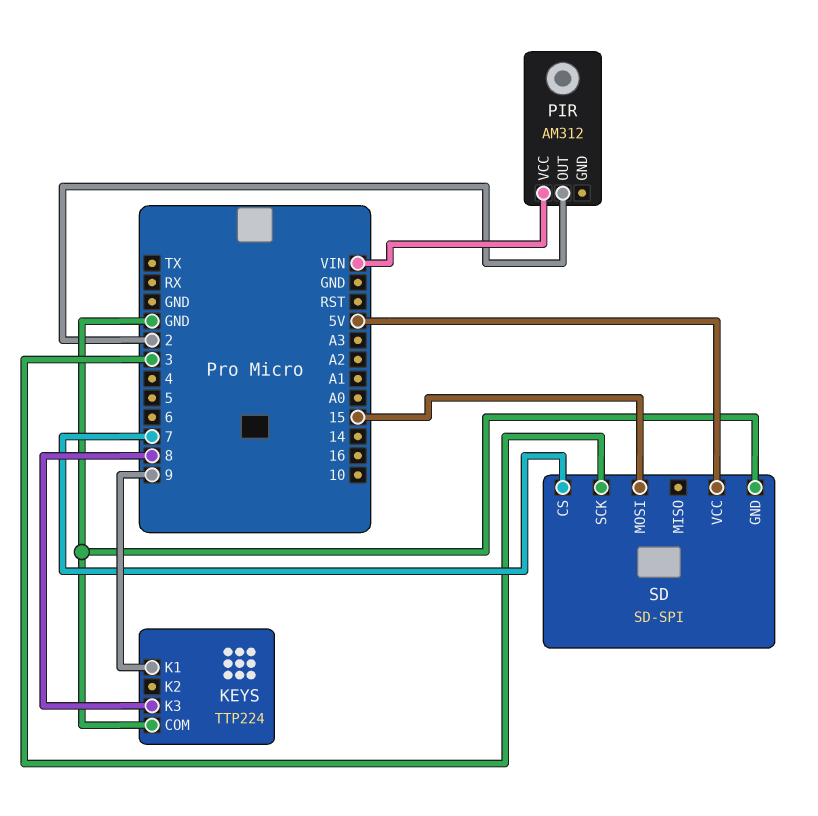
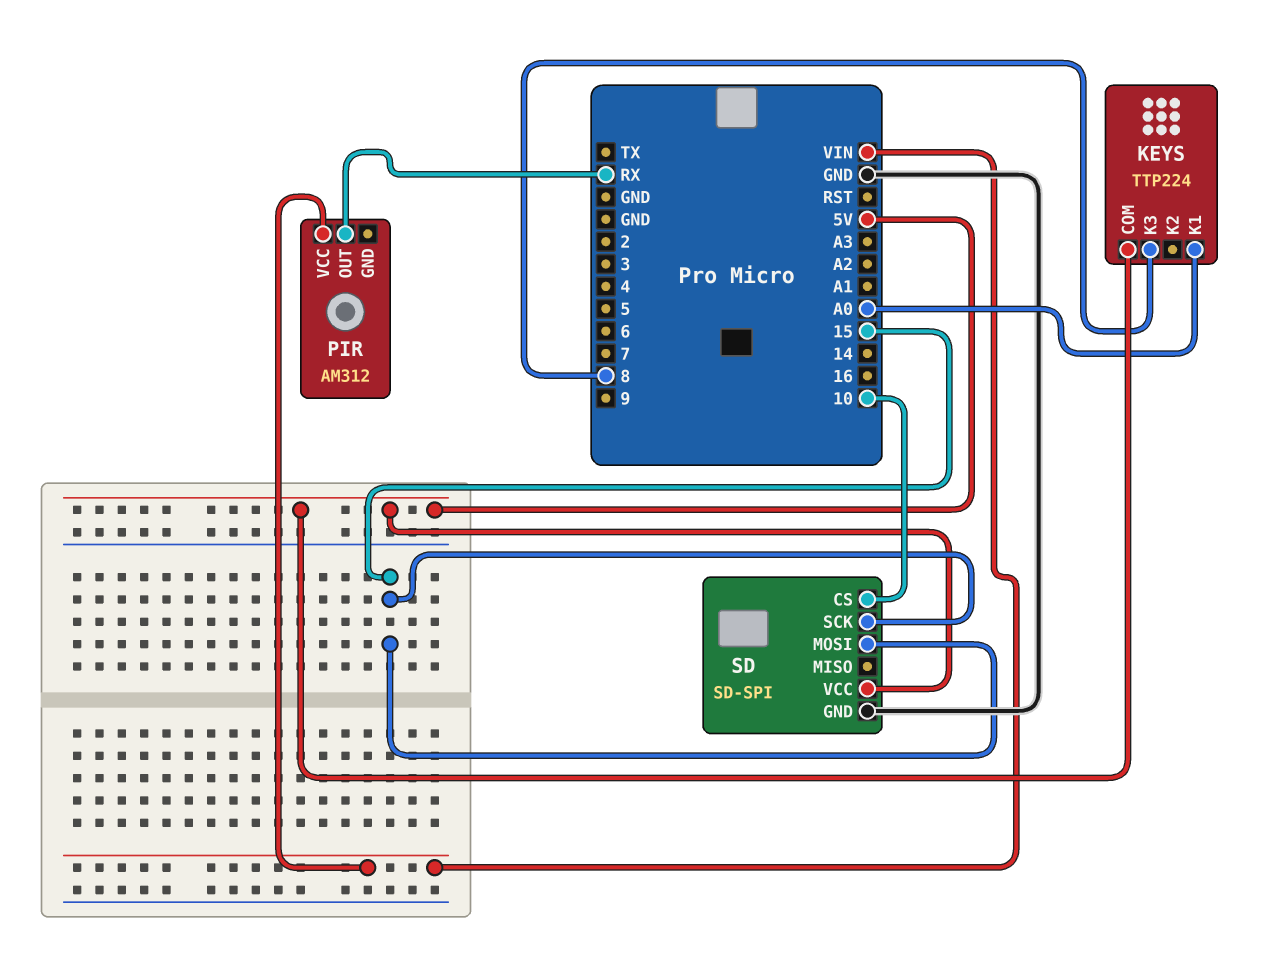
KEYS pin COM: GND -> 5V
KEYS pin K1: 9 -> A0
PIR pin OUT: 2 -> RX
SD pin CS: 7 -> 10
SD pin SCK: 3 -> 15

